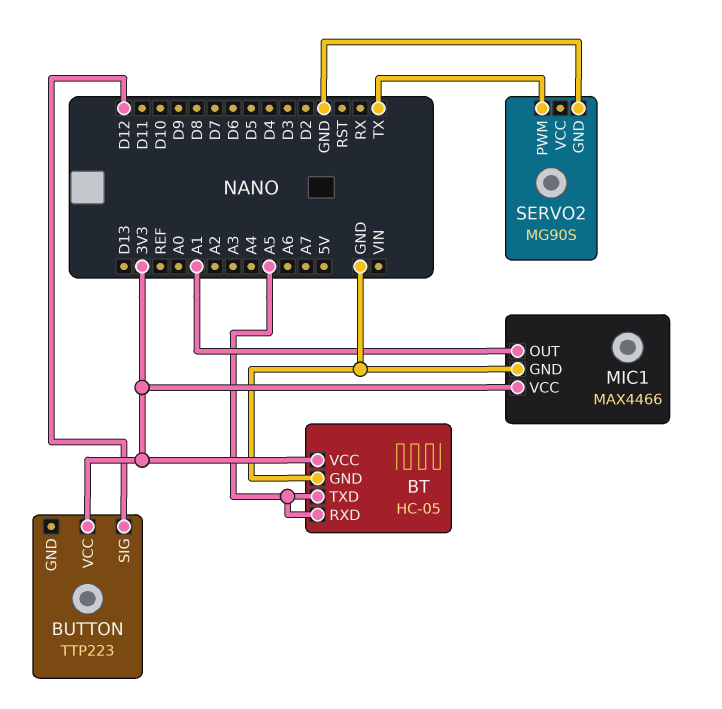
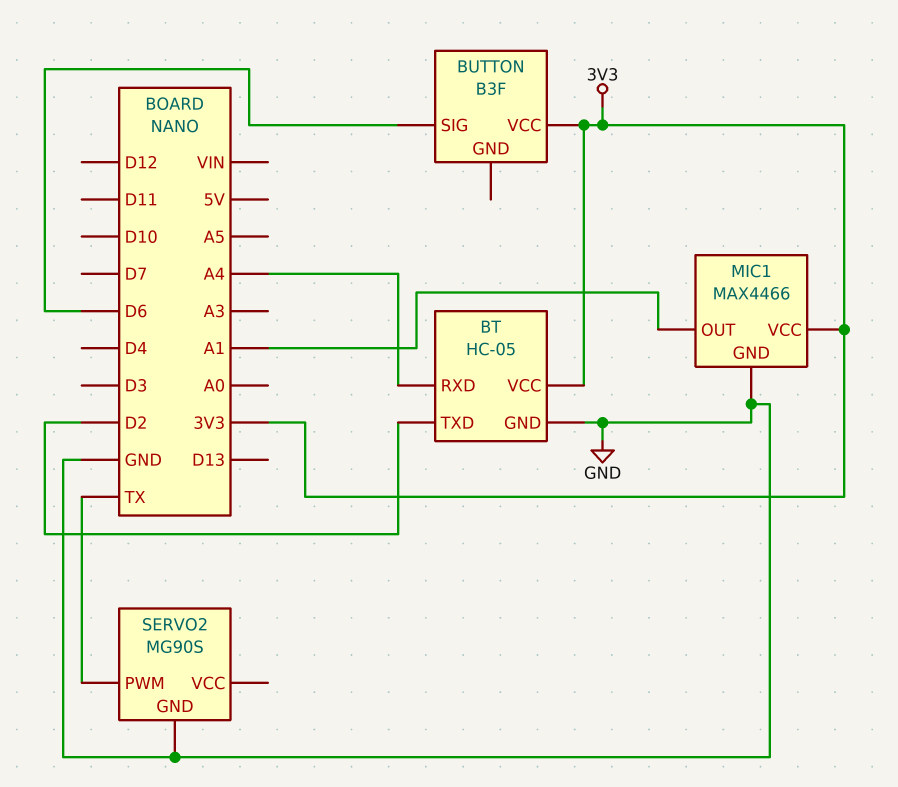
BT pin RXD: A5 -> A4
BT pin TXD: A5 -> D2
BUTTON: TTP223 -> B3F
BUTTON pin SIG: D12 -> D6

